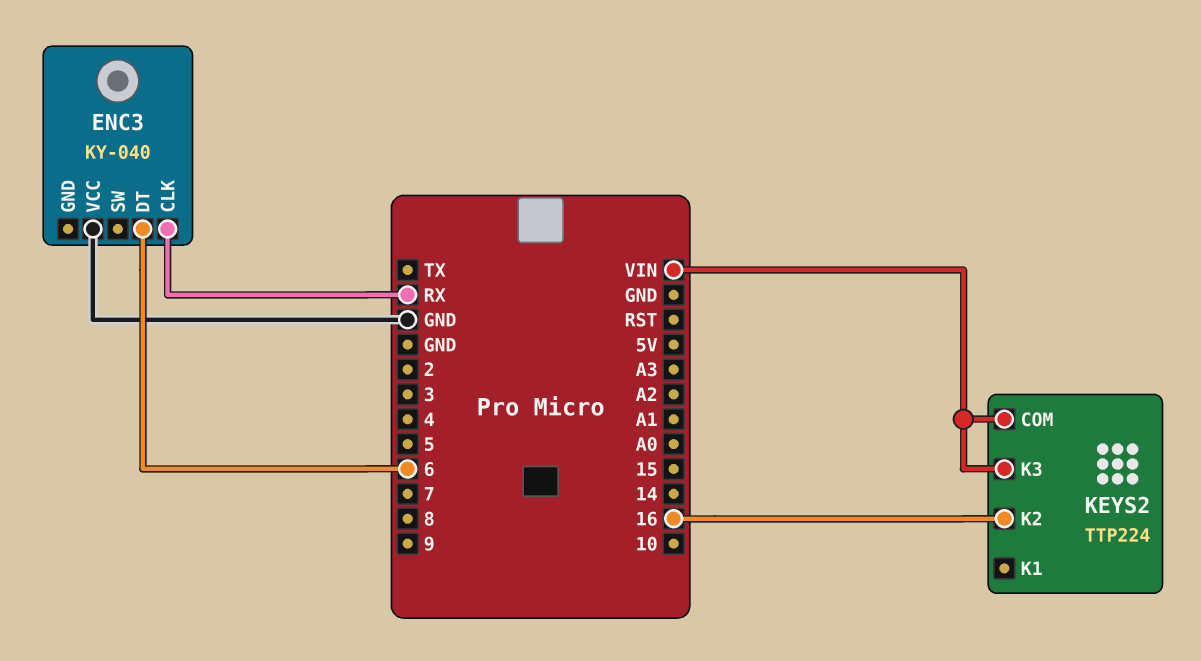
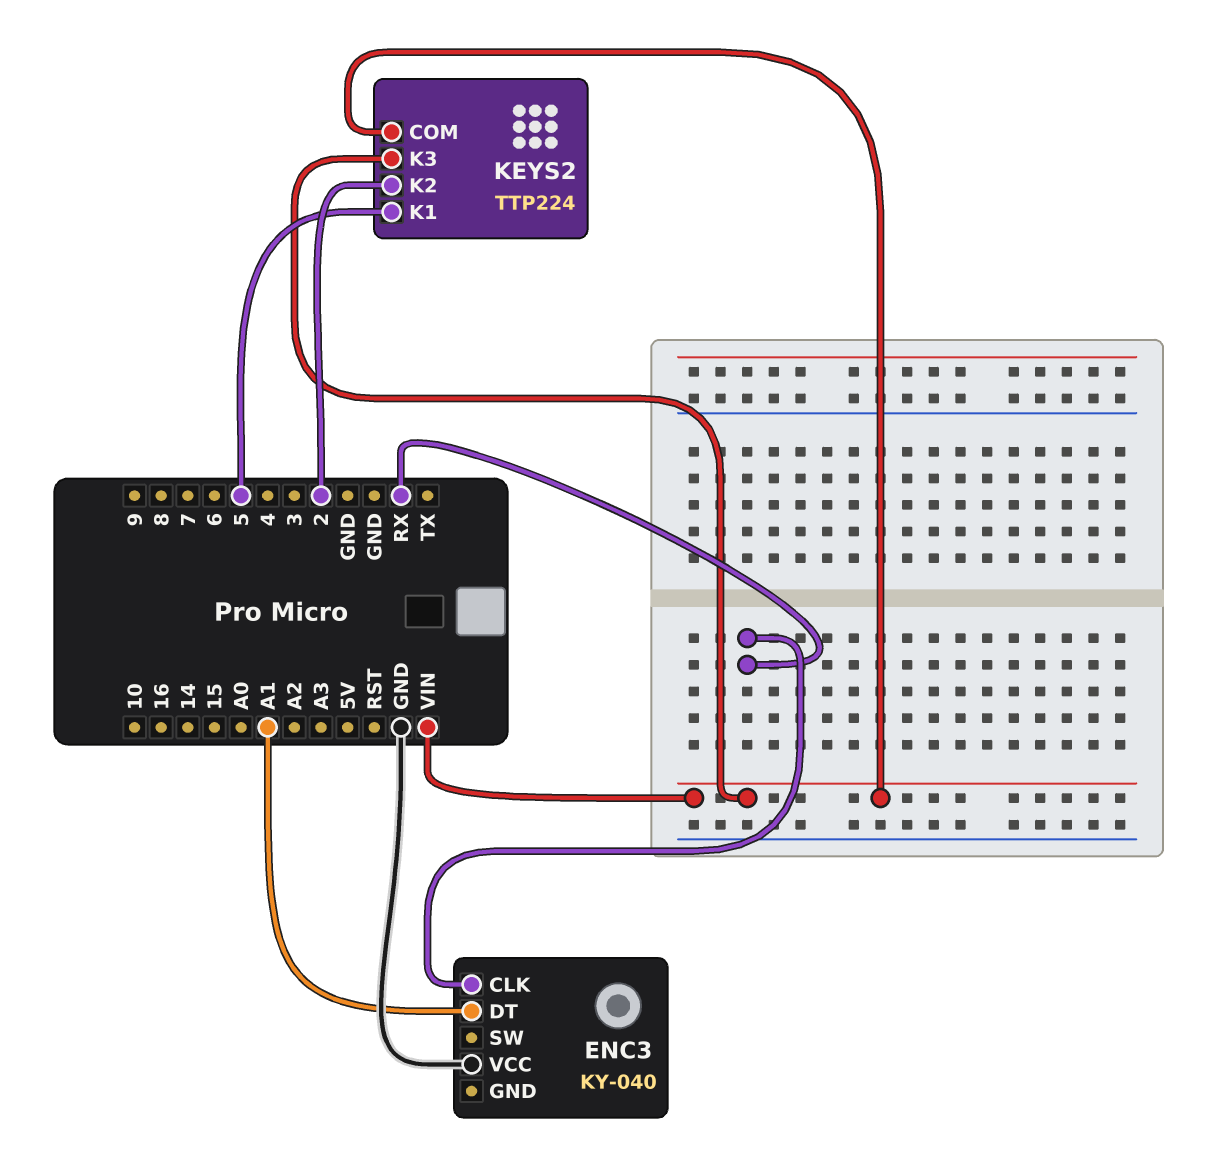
ENC3 pin DT: 6 -> A1
KEYS2 pin K1: none -> 5
KEYS2 pin K2: 16 -> 2

